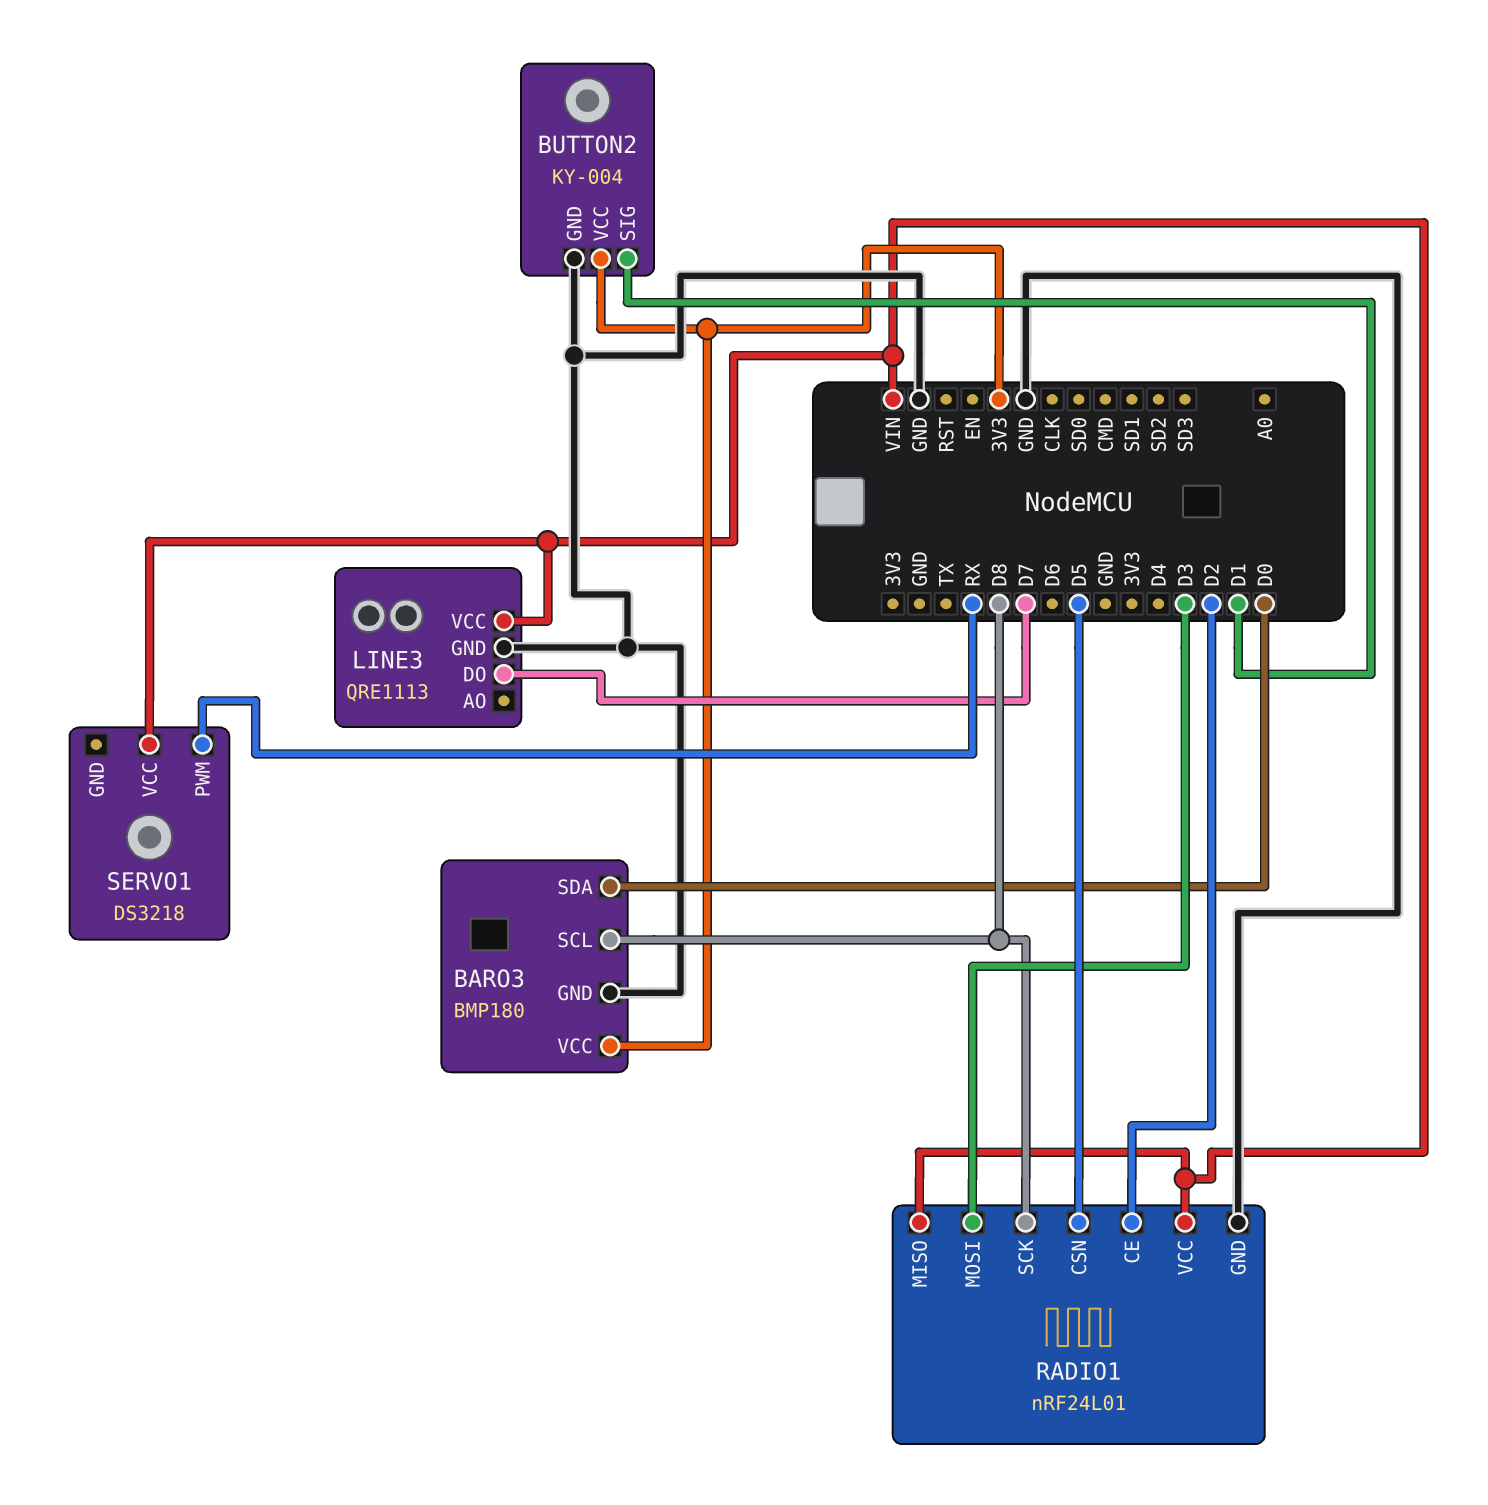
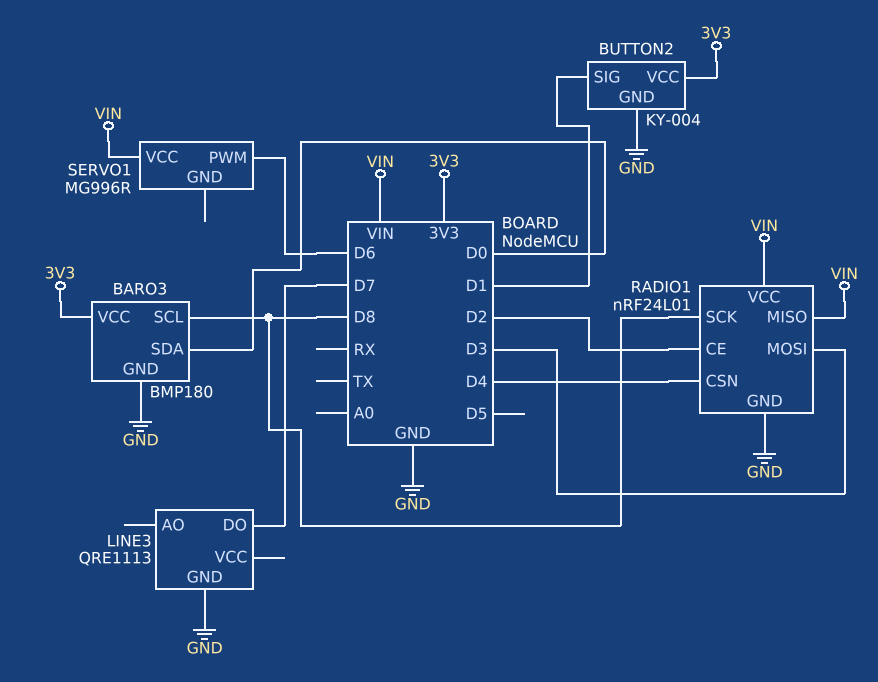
LINE3 pin VCC: VIN -> none
RADIO1 pin CSN: D5 -> D4
SERVO1: DS3218 -> MG996R
SERVO1 pin PWM: RX -> D6

